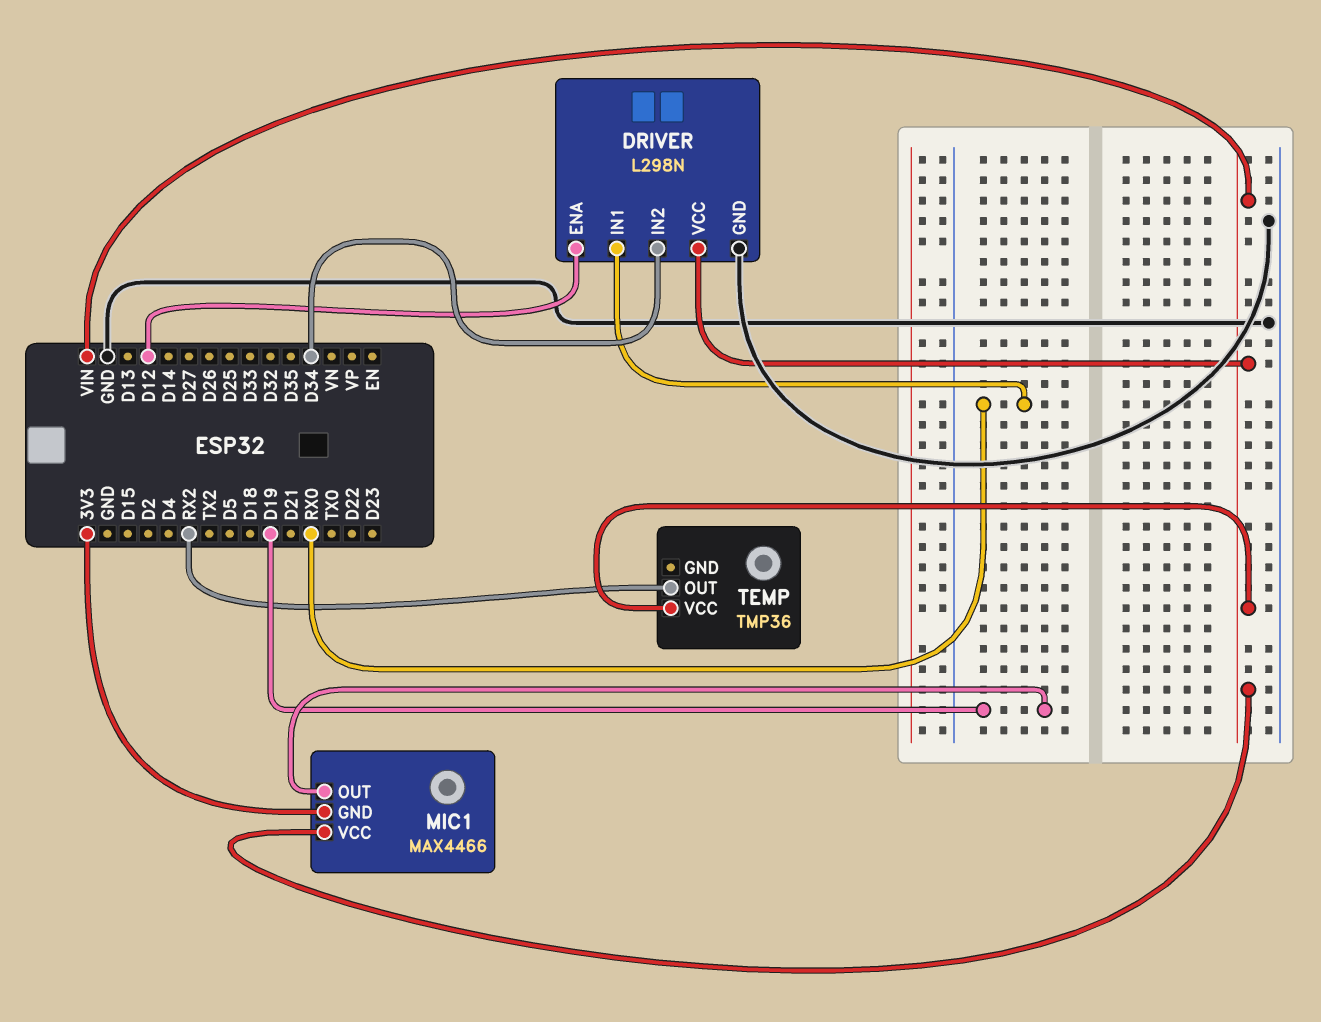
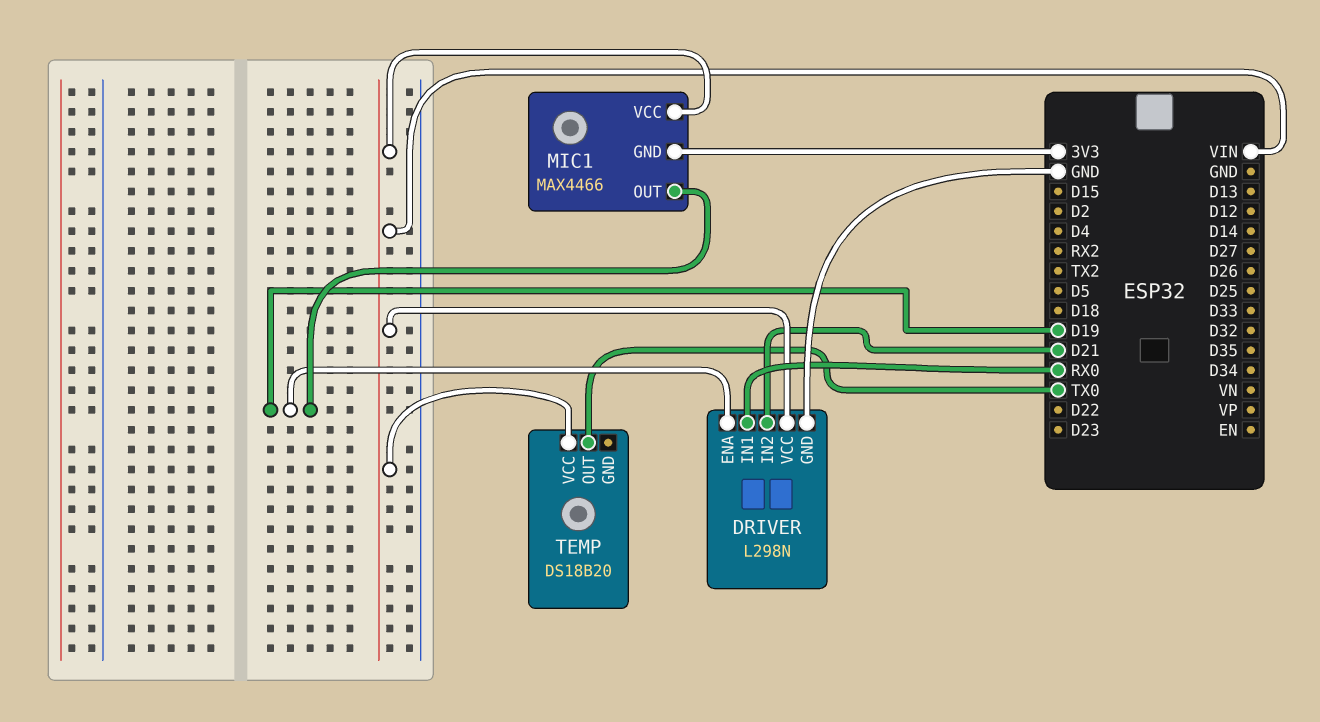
DRIVER pin ENA: D12 -> D19
DRIVER pin IN2: D34 -> D21
TEMP: TMP36 -> DS18B20
TEMP pin OUT: RX2 -> TX0

